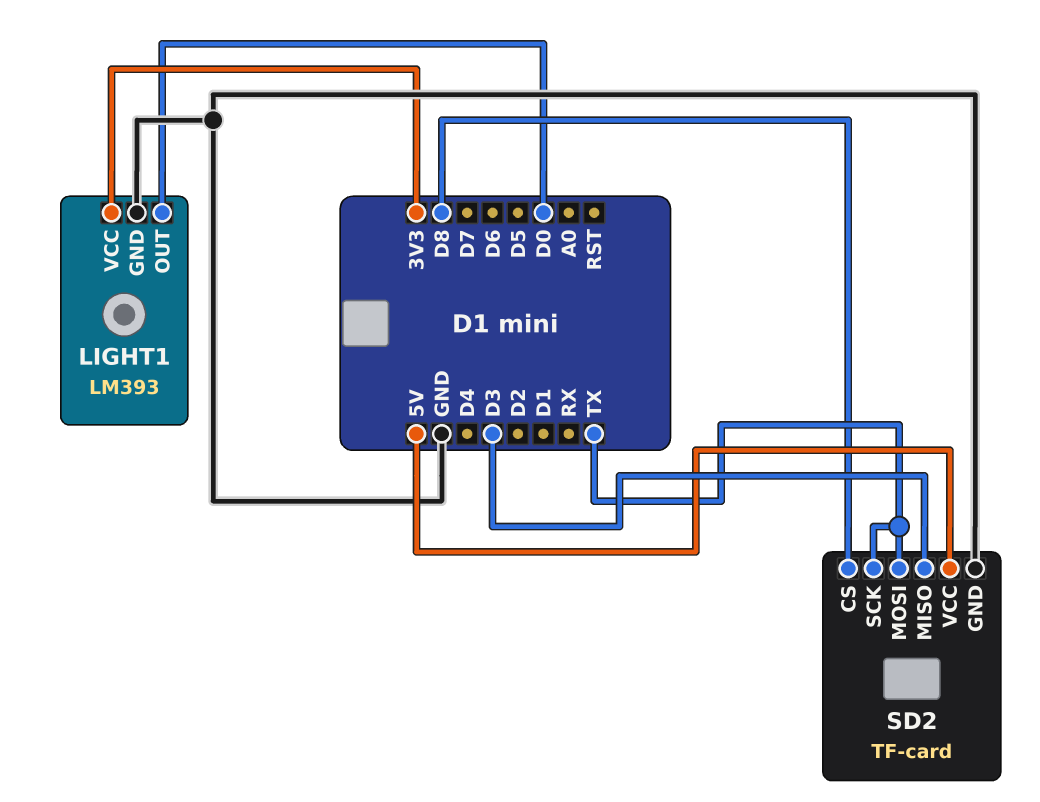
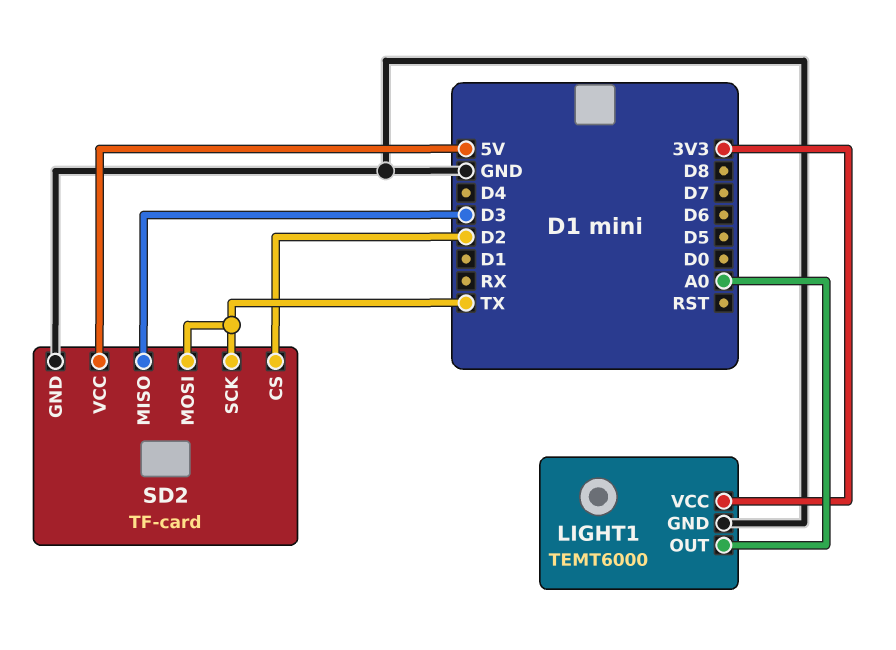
LIGHT1: LM393 -> TEMT6000
LIGHT1 pin OUT: D0 -> A0
SD2 pin CS: D8 -> D2

